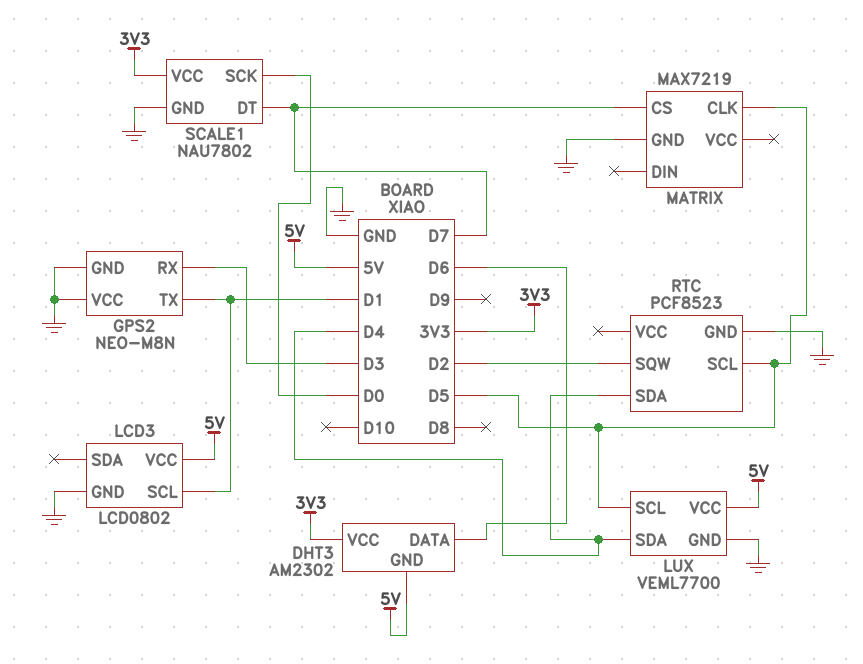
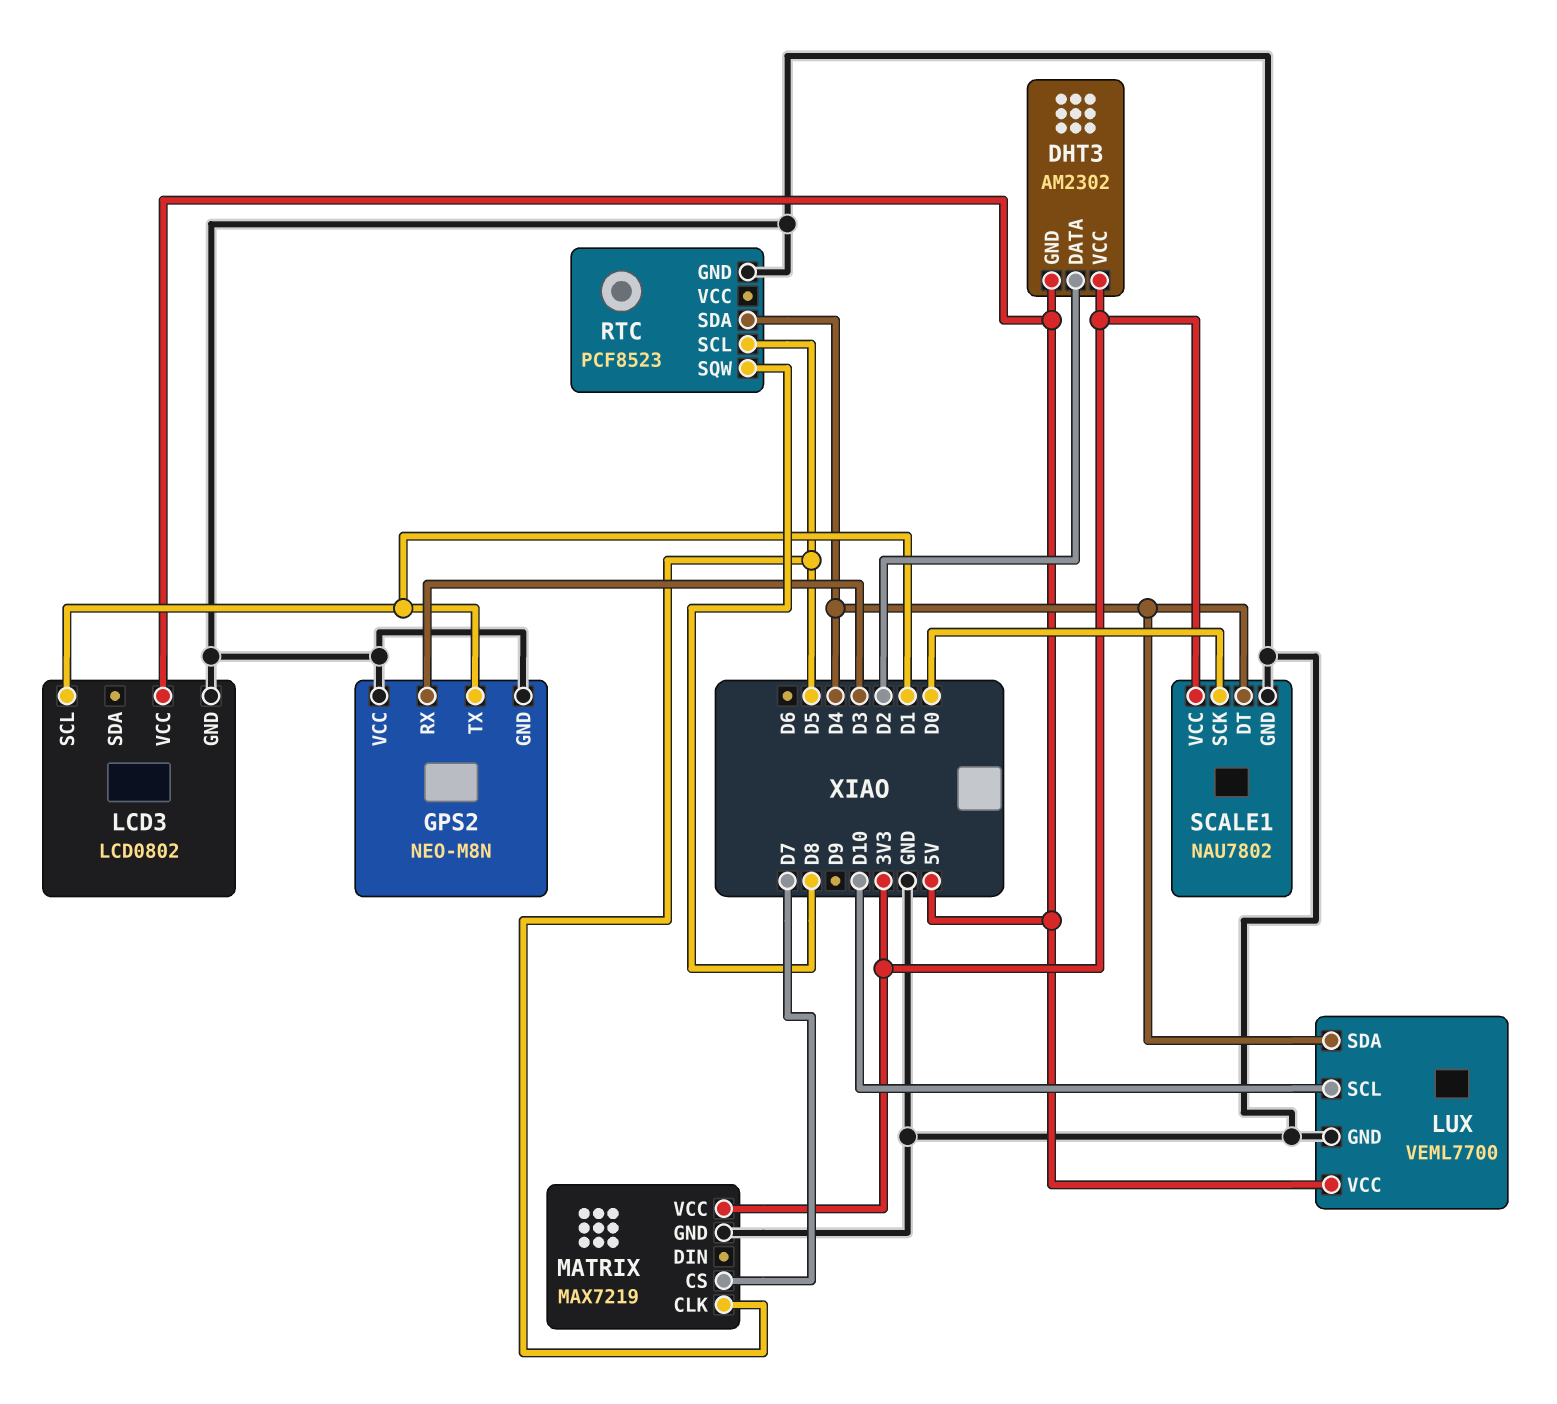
DHT3 pin DATA: D6 -> D2
LUX pin SCL: D5 -> D10
MATRIX pin VCC: none -> 3V3
RTC pin SQW: D2 -> D8
SCALE1 pin DT: D7 -> D4

